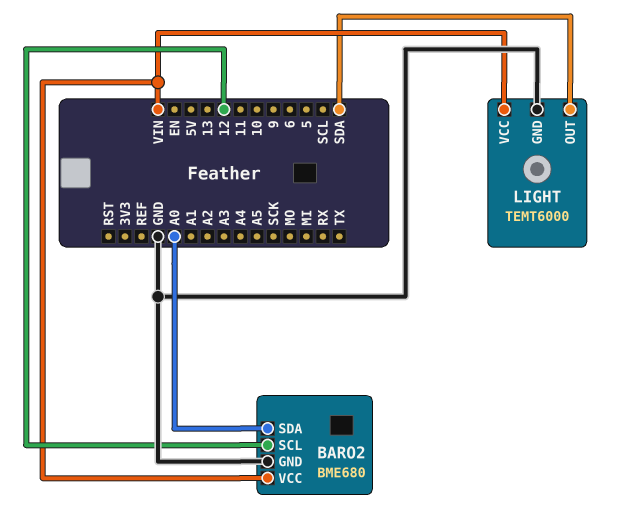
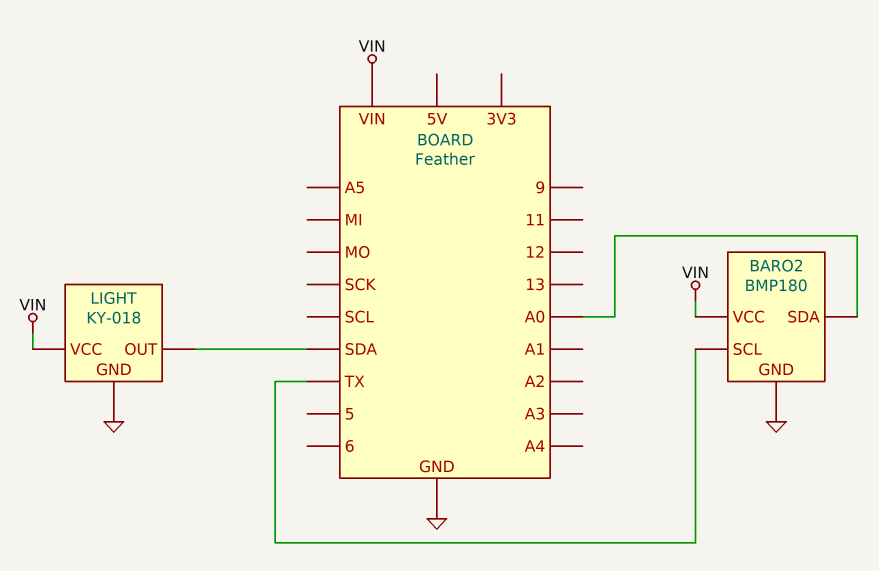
BARO2: BME680 -> BMP180
BARO2 pin SCL: 12 -> TX
LIGHT: TEMT6000 -> KY-018

